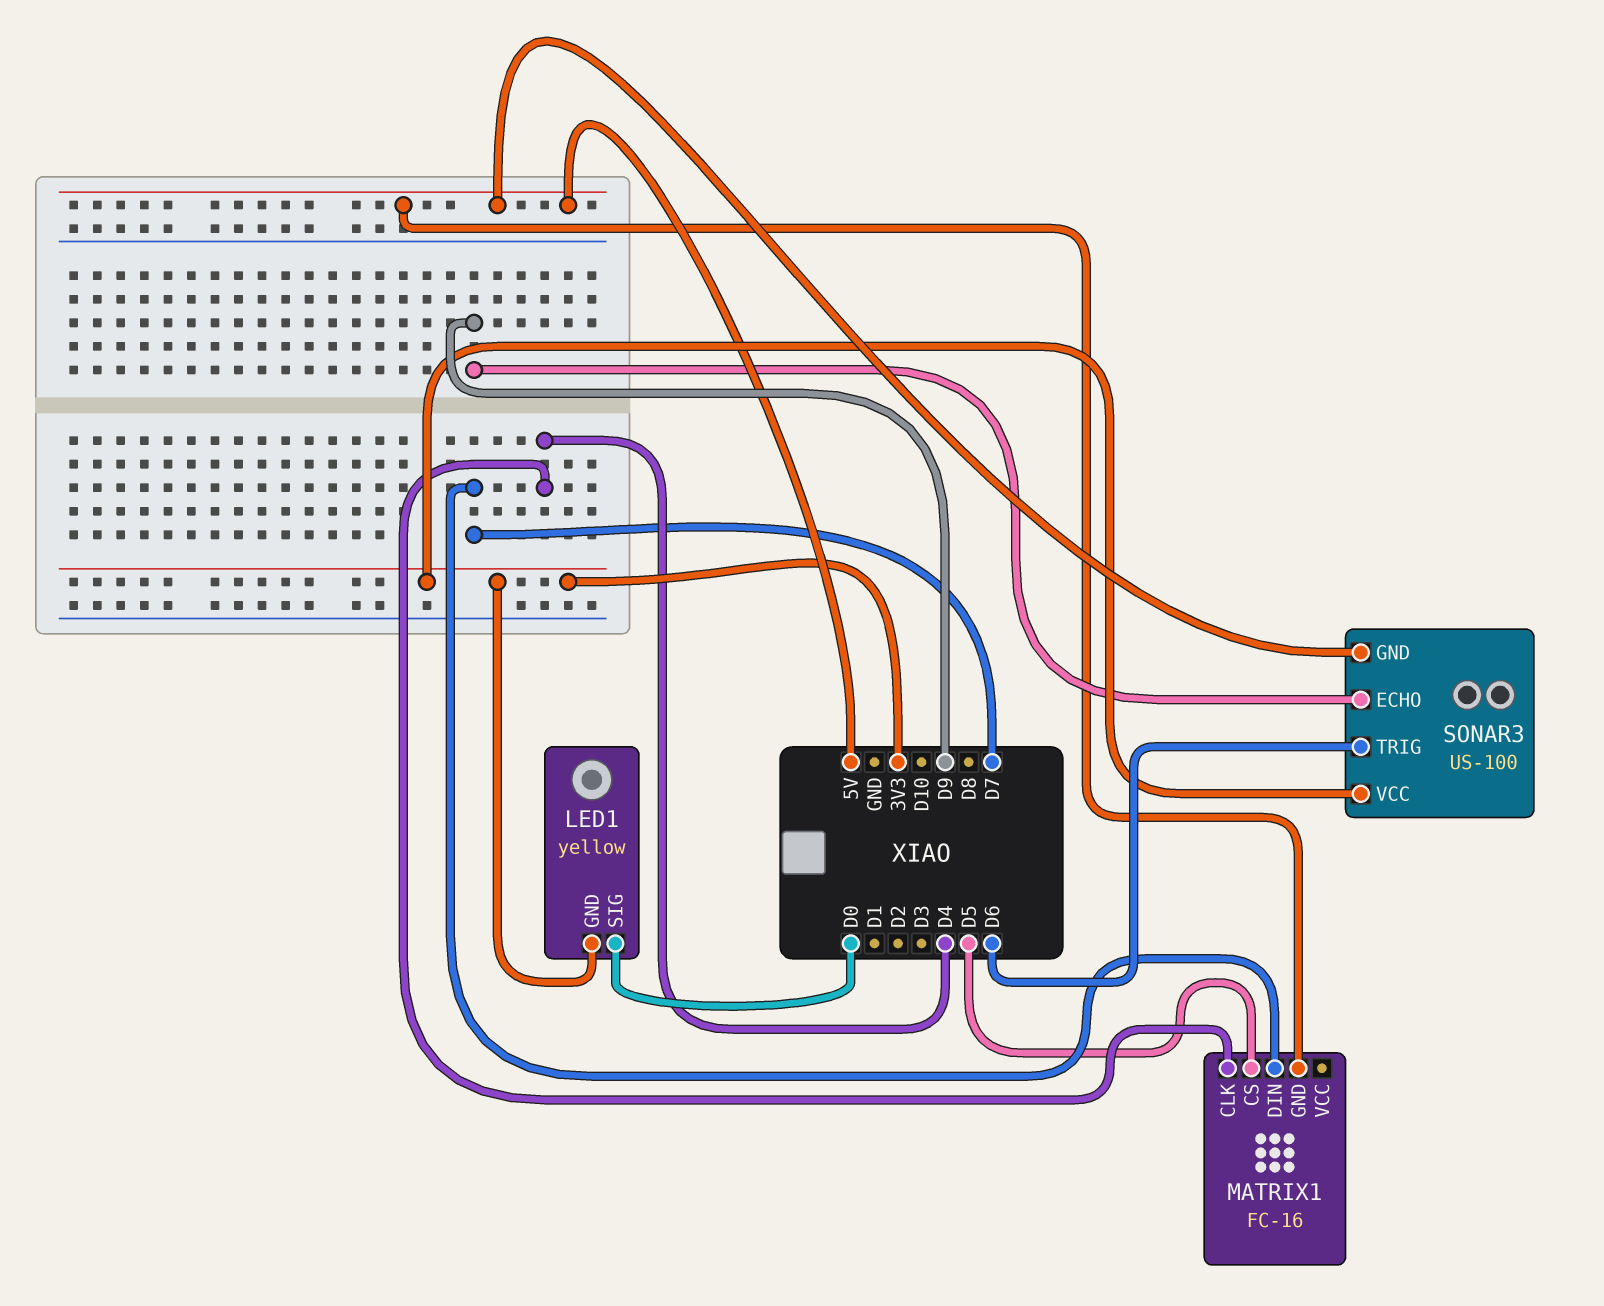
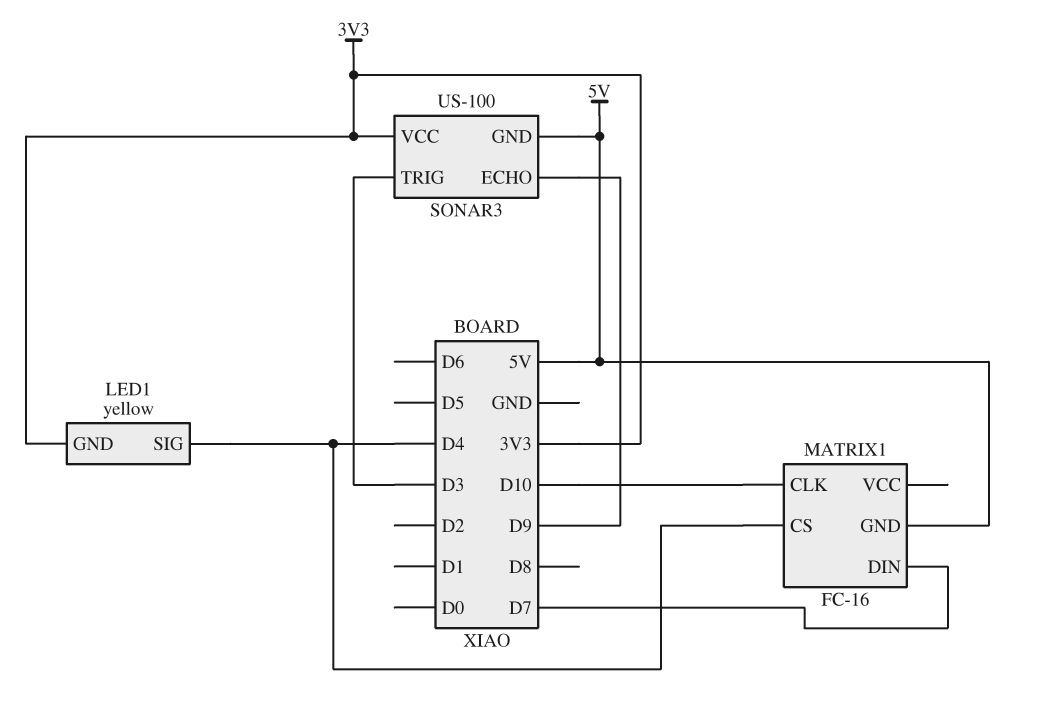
LED1 pin SIG: D0 -> D4
MATRIX1 pin CLK: D4 -> D10
MATRIX1 pin CS: D5 -> D4
SONAR3 pin TRIG: D6 -> D3

